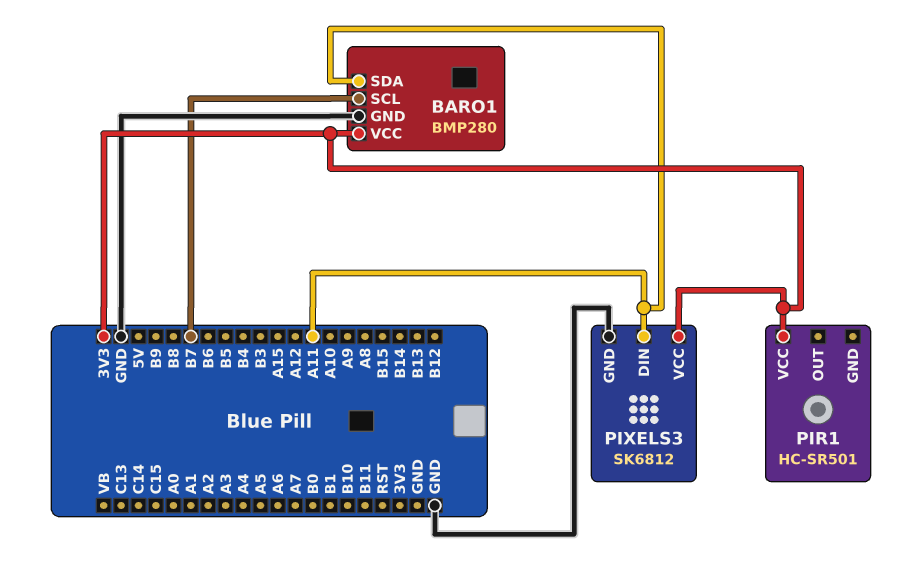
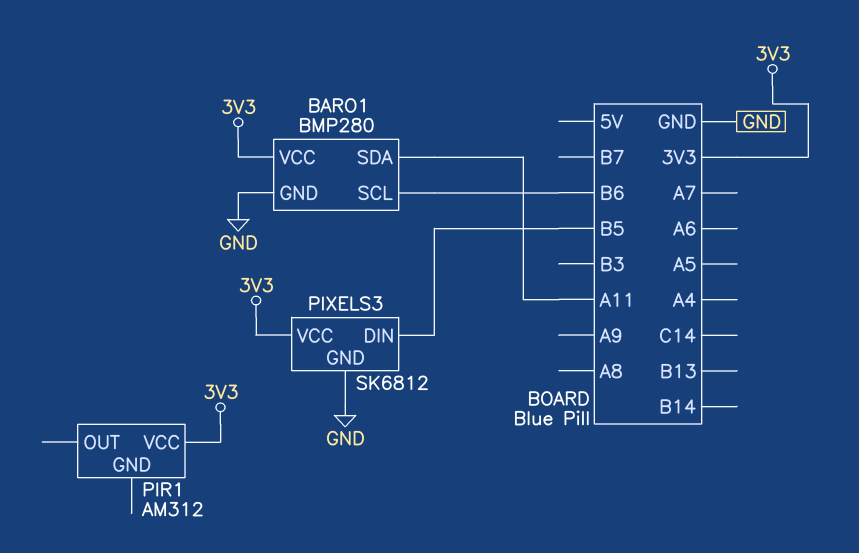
BARO1 pin SCL: B7 -> B6
PIR1: HC-SR501 -> AM312
PIXELS3 pin DIN: A11 -> B5

